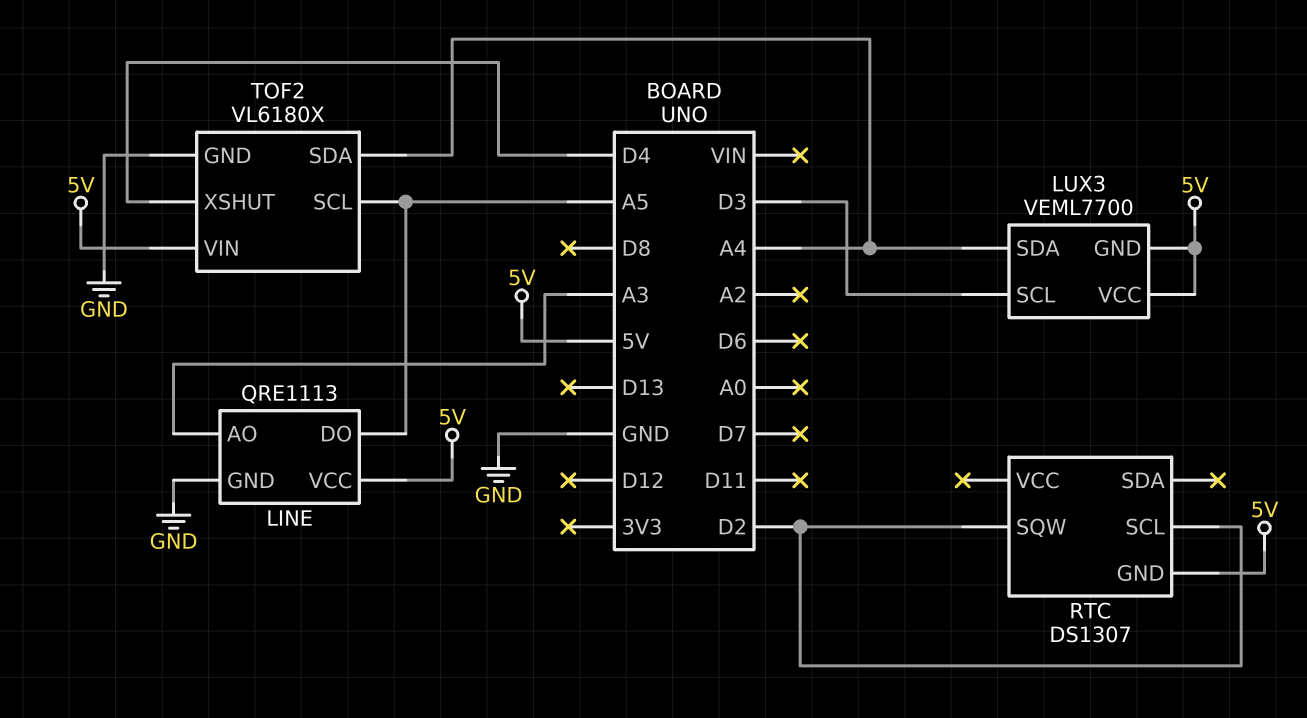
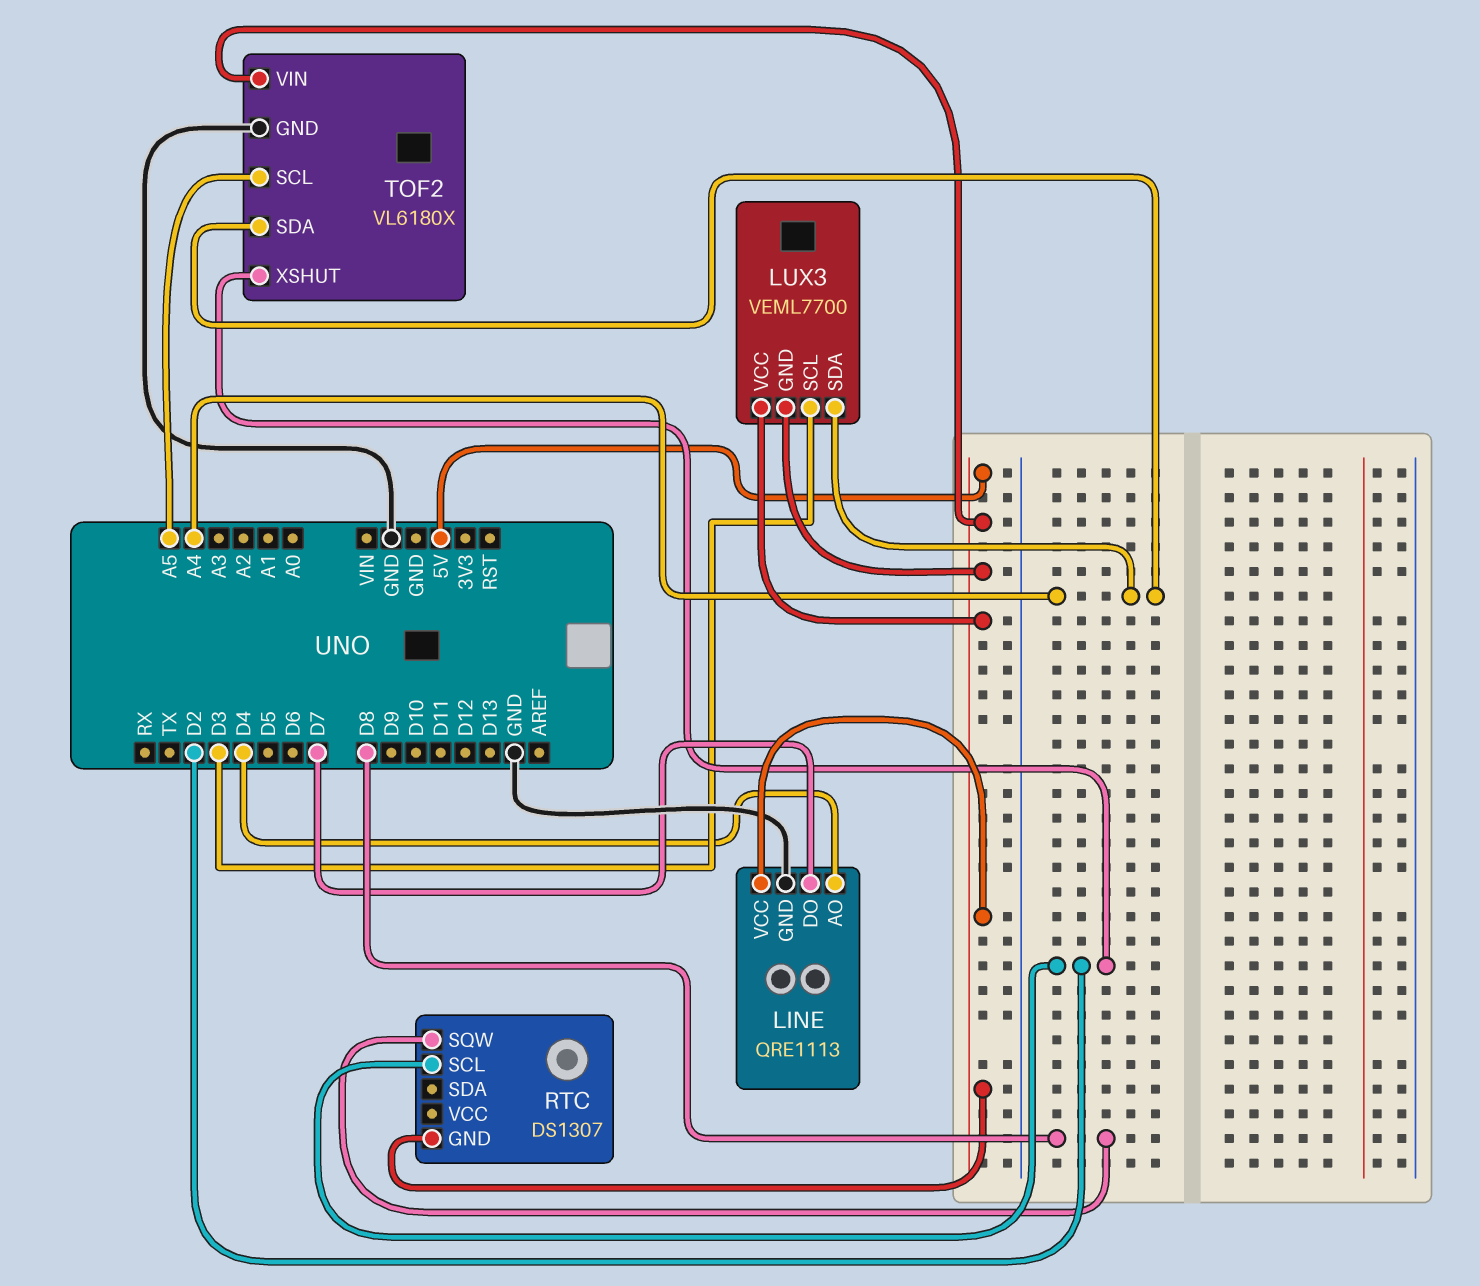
LINE pin AO: A3 -> D4
LINE pin DO: A5 -> D7
RTC pin SQW: D2 -> D8
TOF2 pin XSHUT: D4 -> D2

